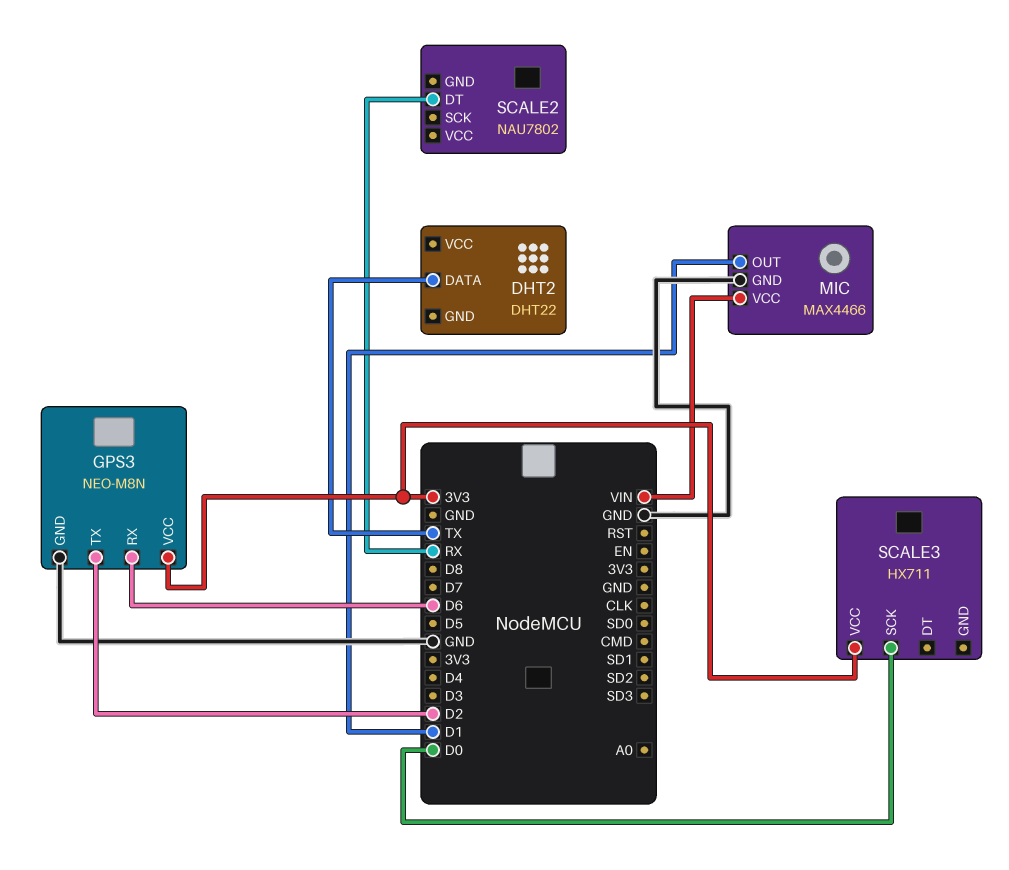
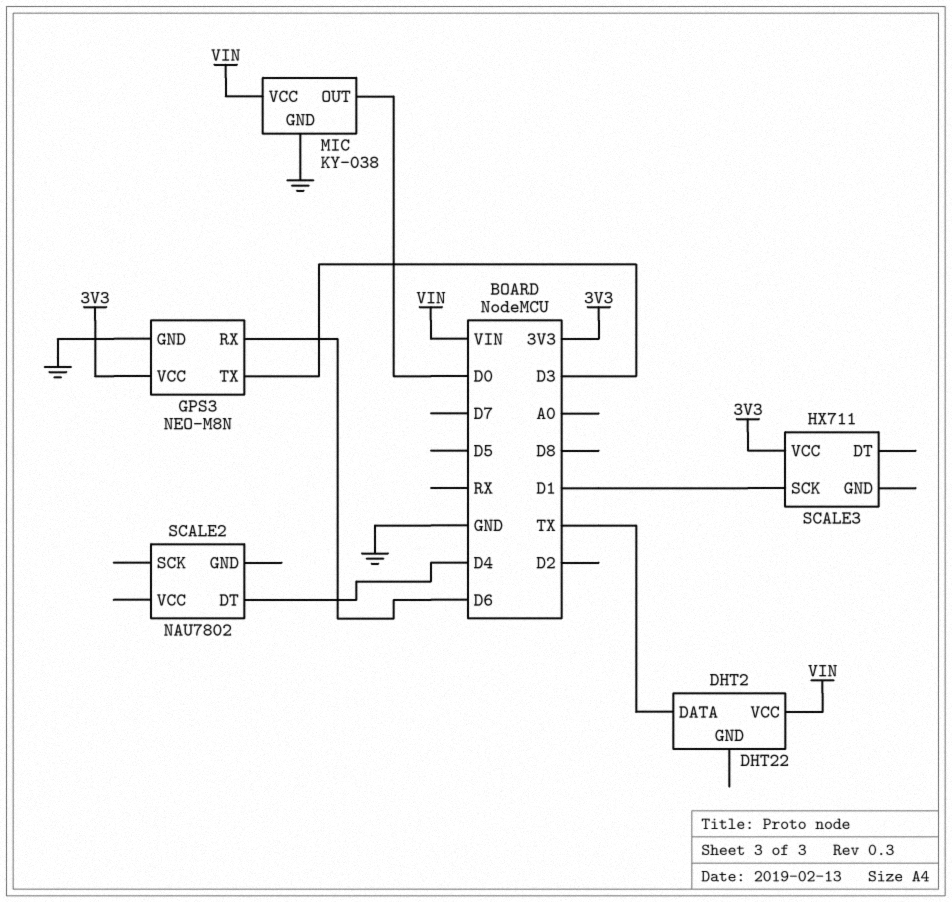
DHT2 pin VCC: none -> VIN
GPS3 pin TX: D2 -> D3
MIC: MAX4466 -> KY-038
MIC pin OUT: D1 -> D0
SCALE2 pin DT: RX -> D4
SCALE3 pin SCK: D0 -> D1

